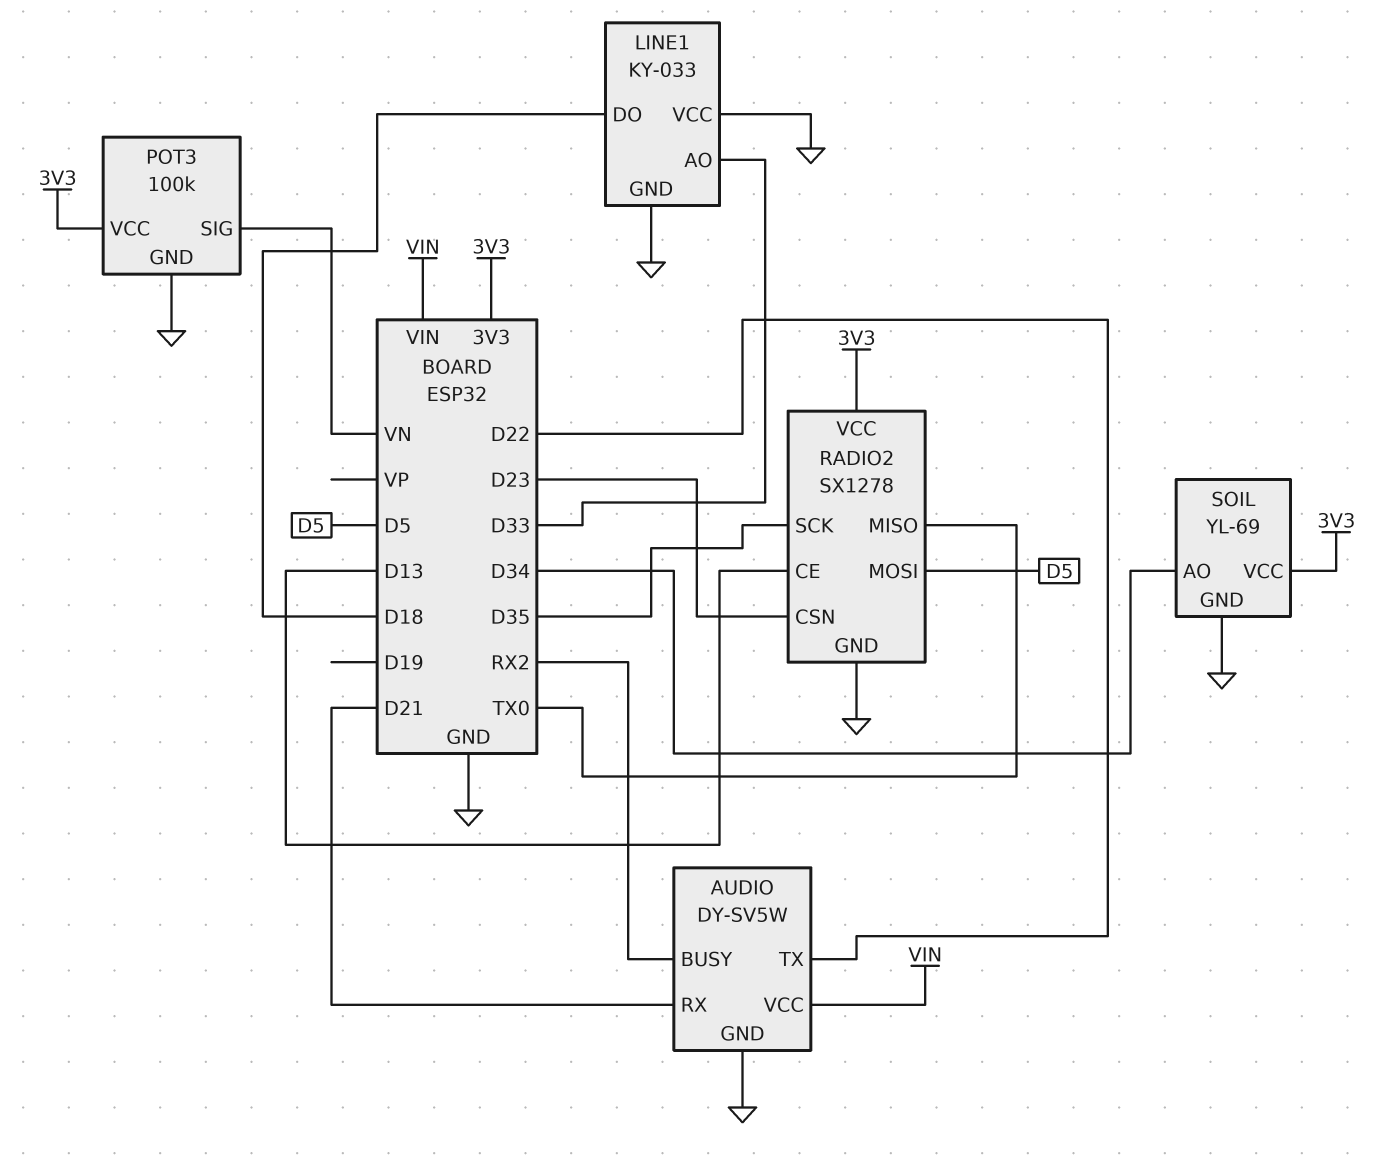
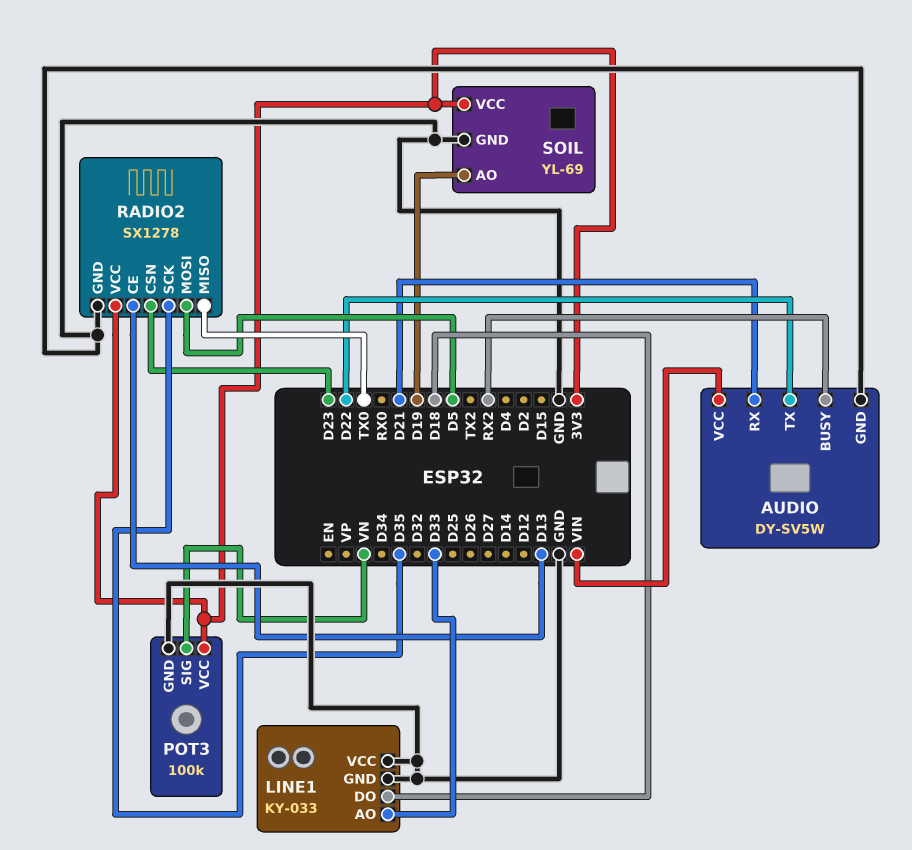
SOIL pin AO: D34 -> D19

